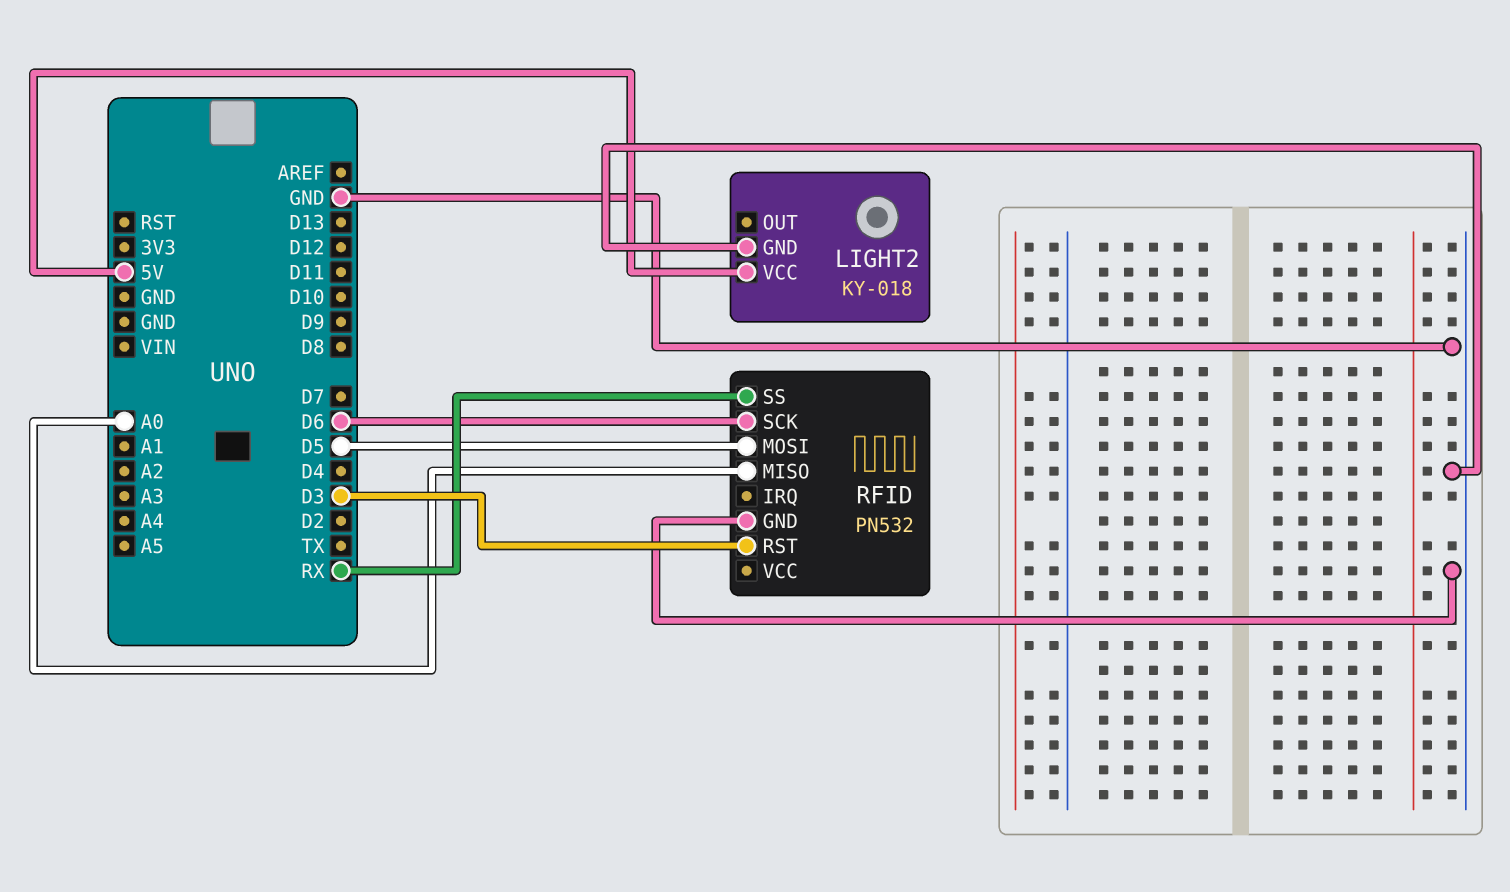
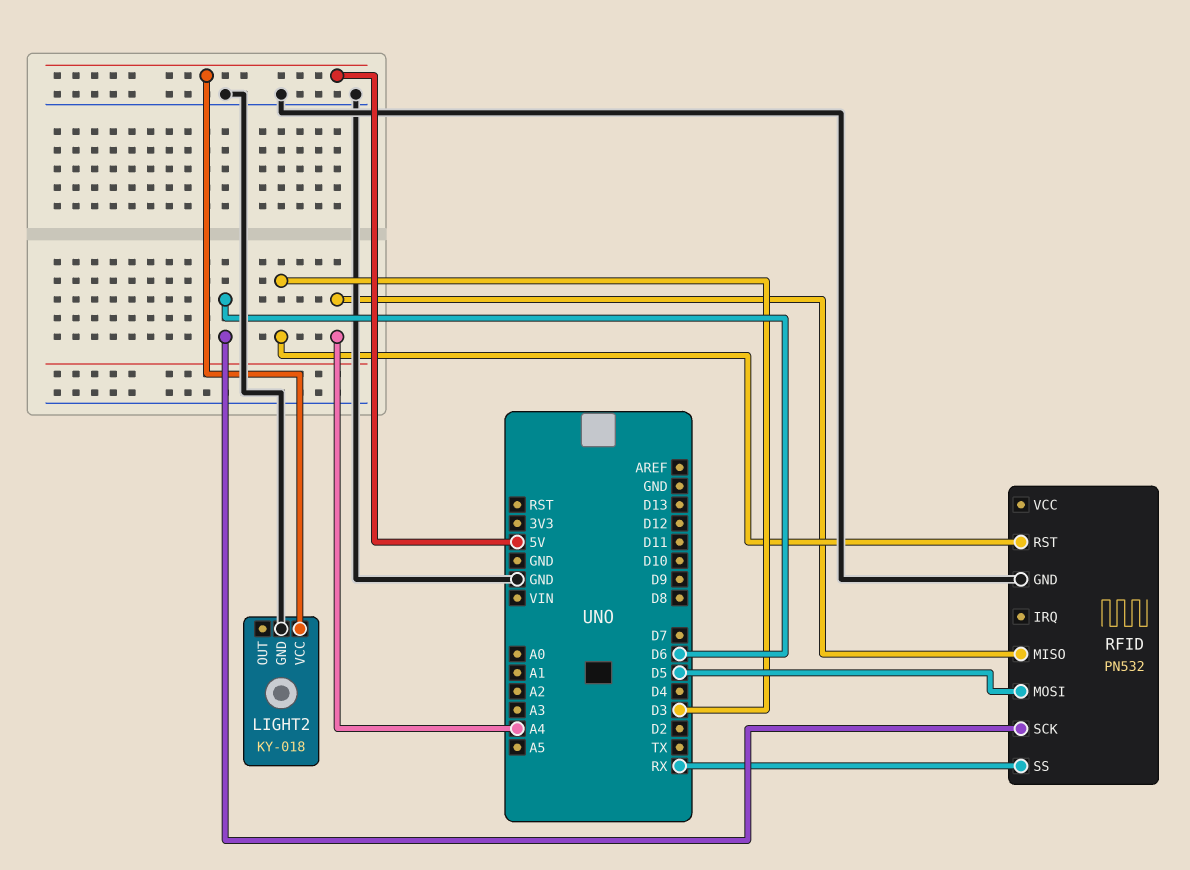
RFID pin MISO: A0 -> A4

